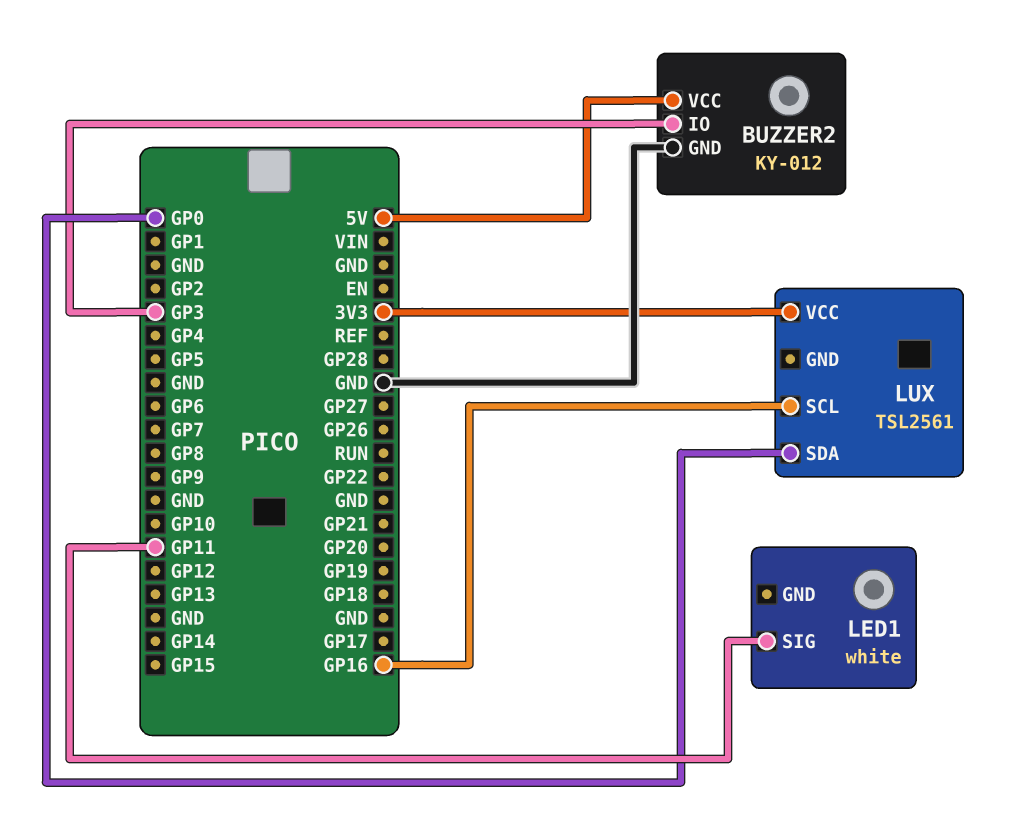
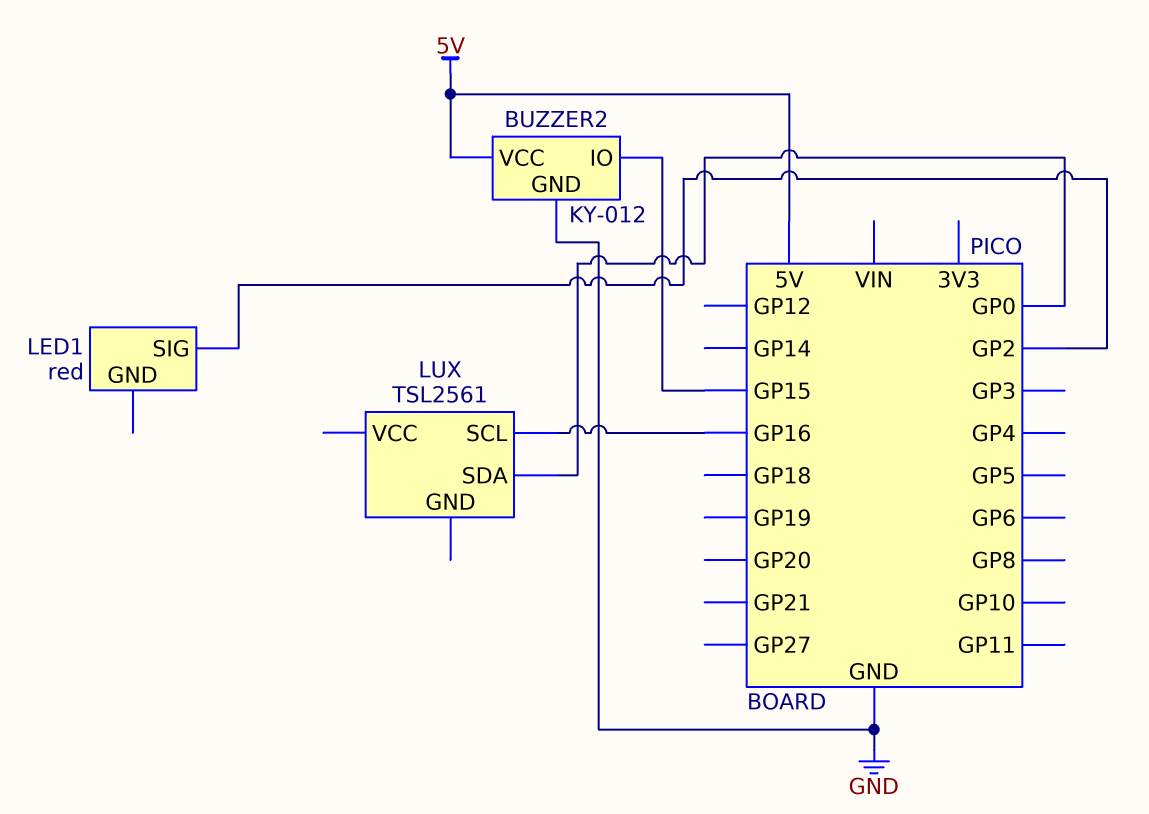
BUZZER2 pin IO: GP3 -> GP15
LED1: white -> red
LED1 pin SIG: GP11 -> GP2
LUX pin VCC: 3V3 -> none

